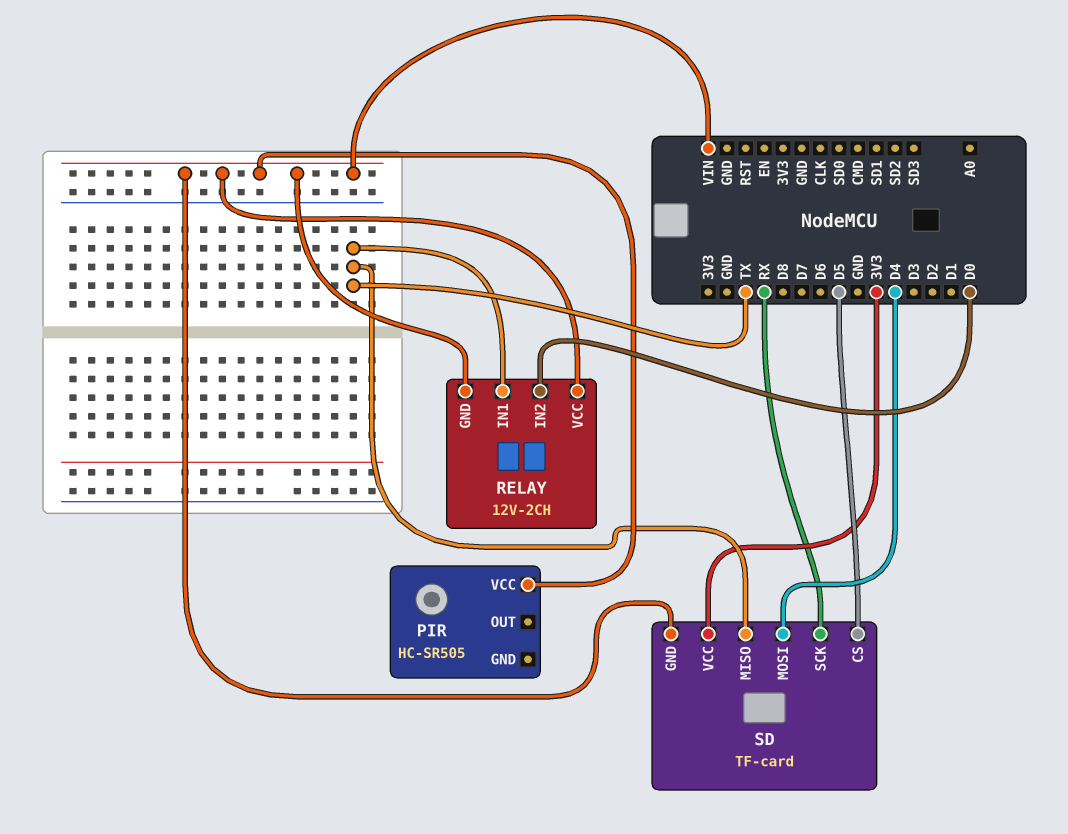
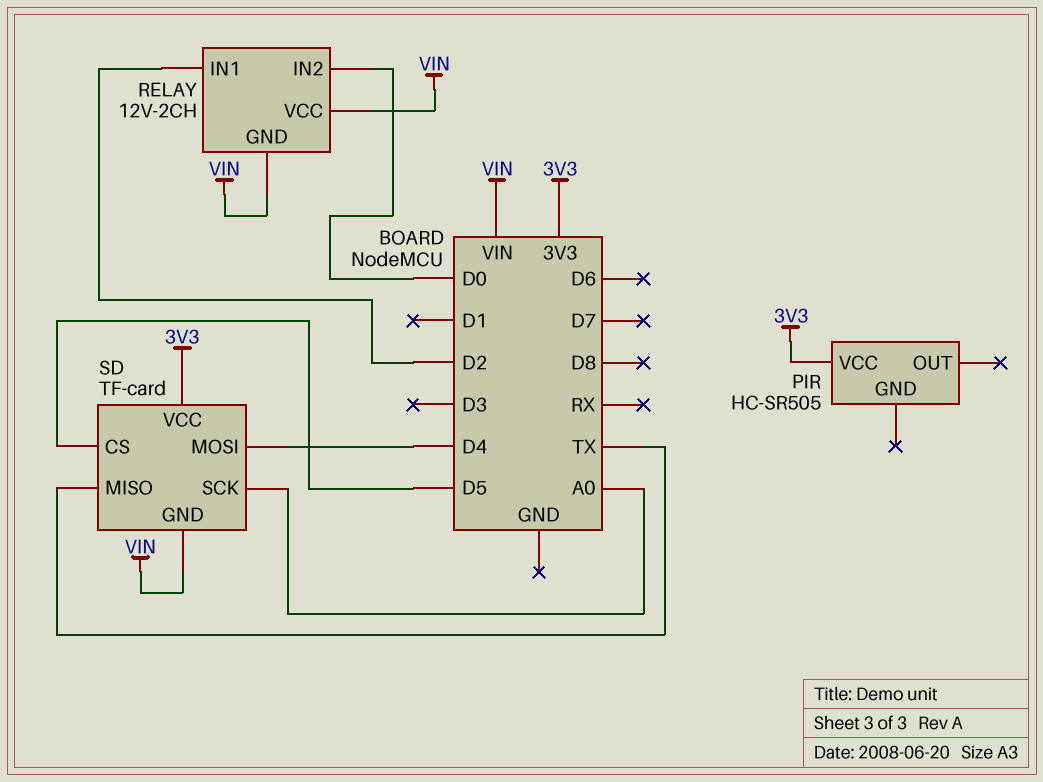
PIR pin VCC: VIN -> 3V3
RELAY pin IN1: TX -> D2
SD pin SCK: RX -> A0

